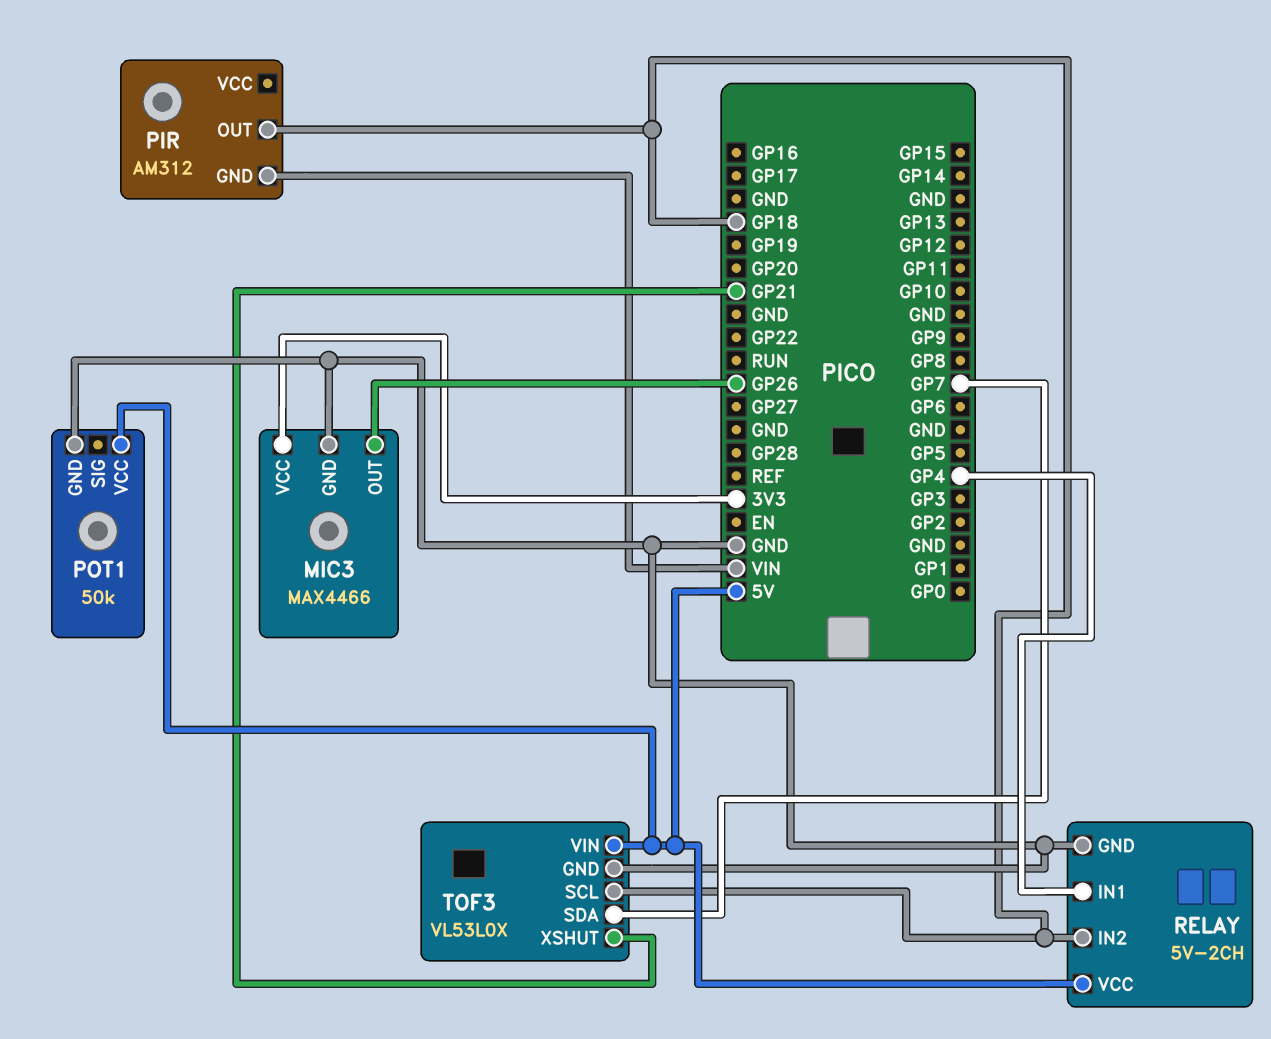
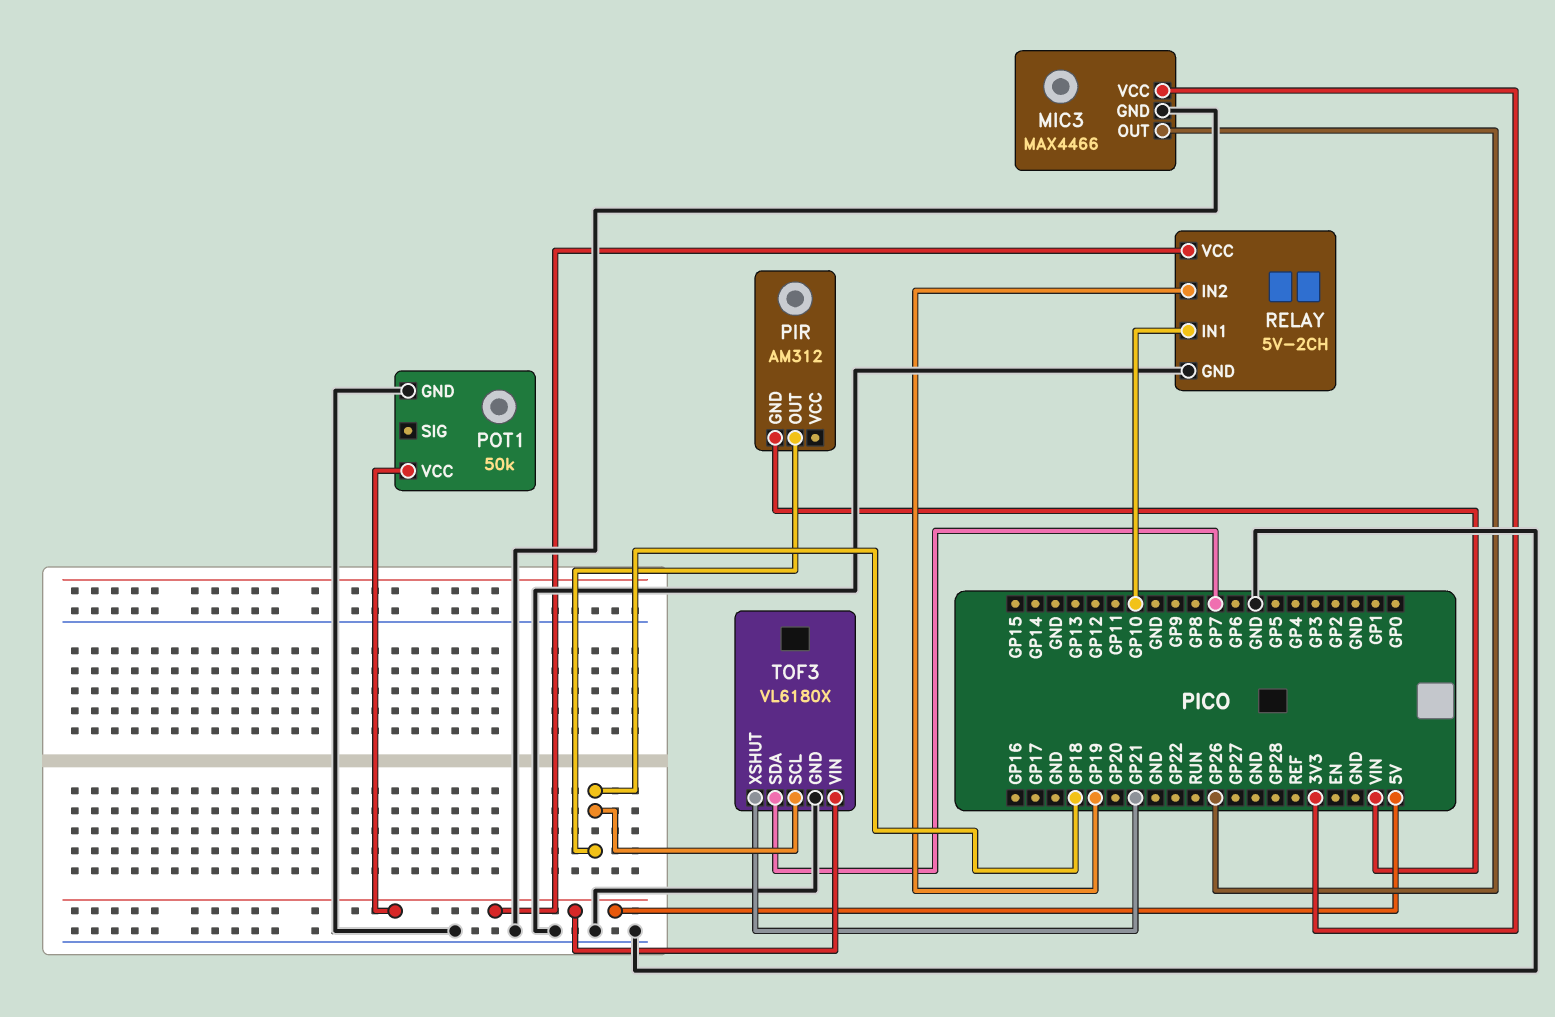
RELAY pin IN1: GP4 -> GP10
RELAY pin IN2: GP18 -> GP19
TOF3: VL53L0X -> VL6180X

